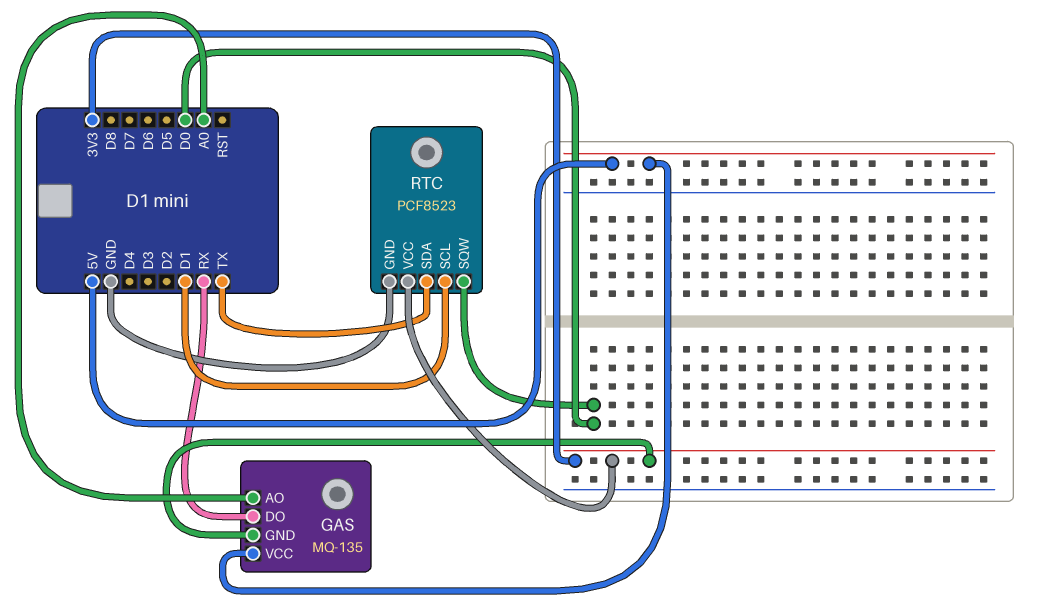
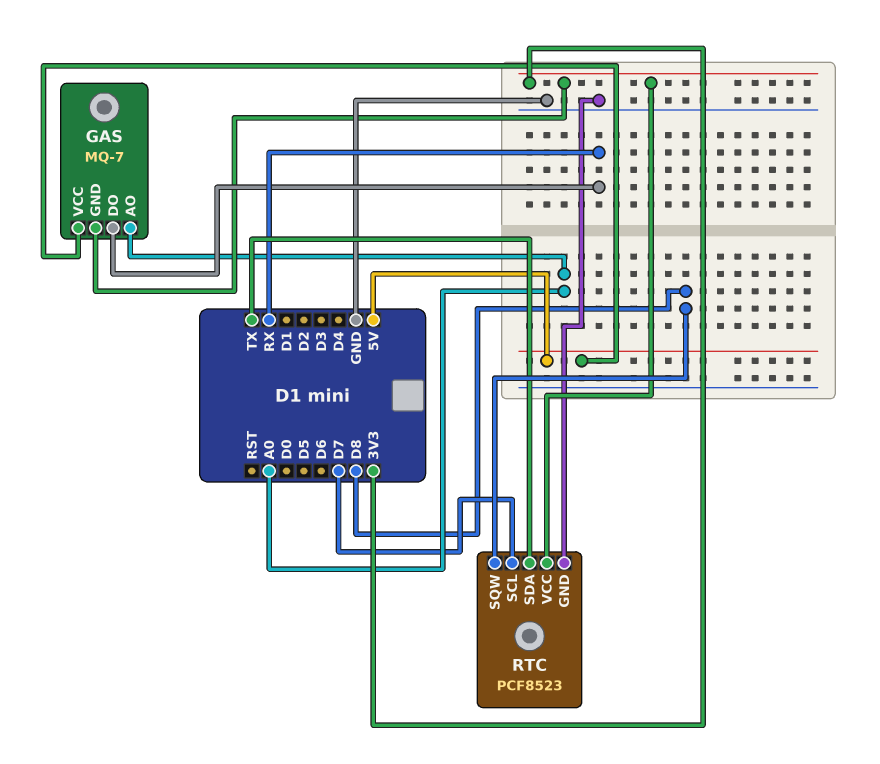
GAS: MQ-135 -> MQ-7
RTC pin SCL: D1 -> D7
RTC pin SQW: D0 -> D8

